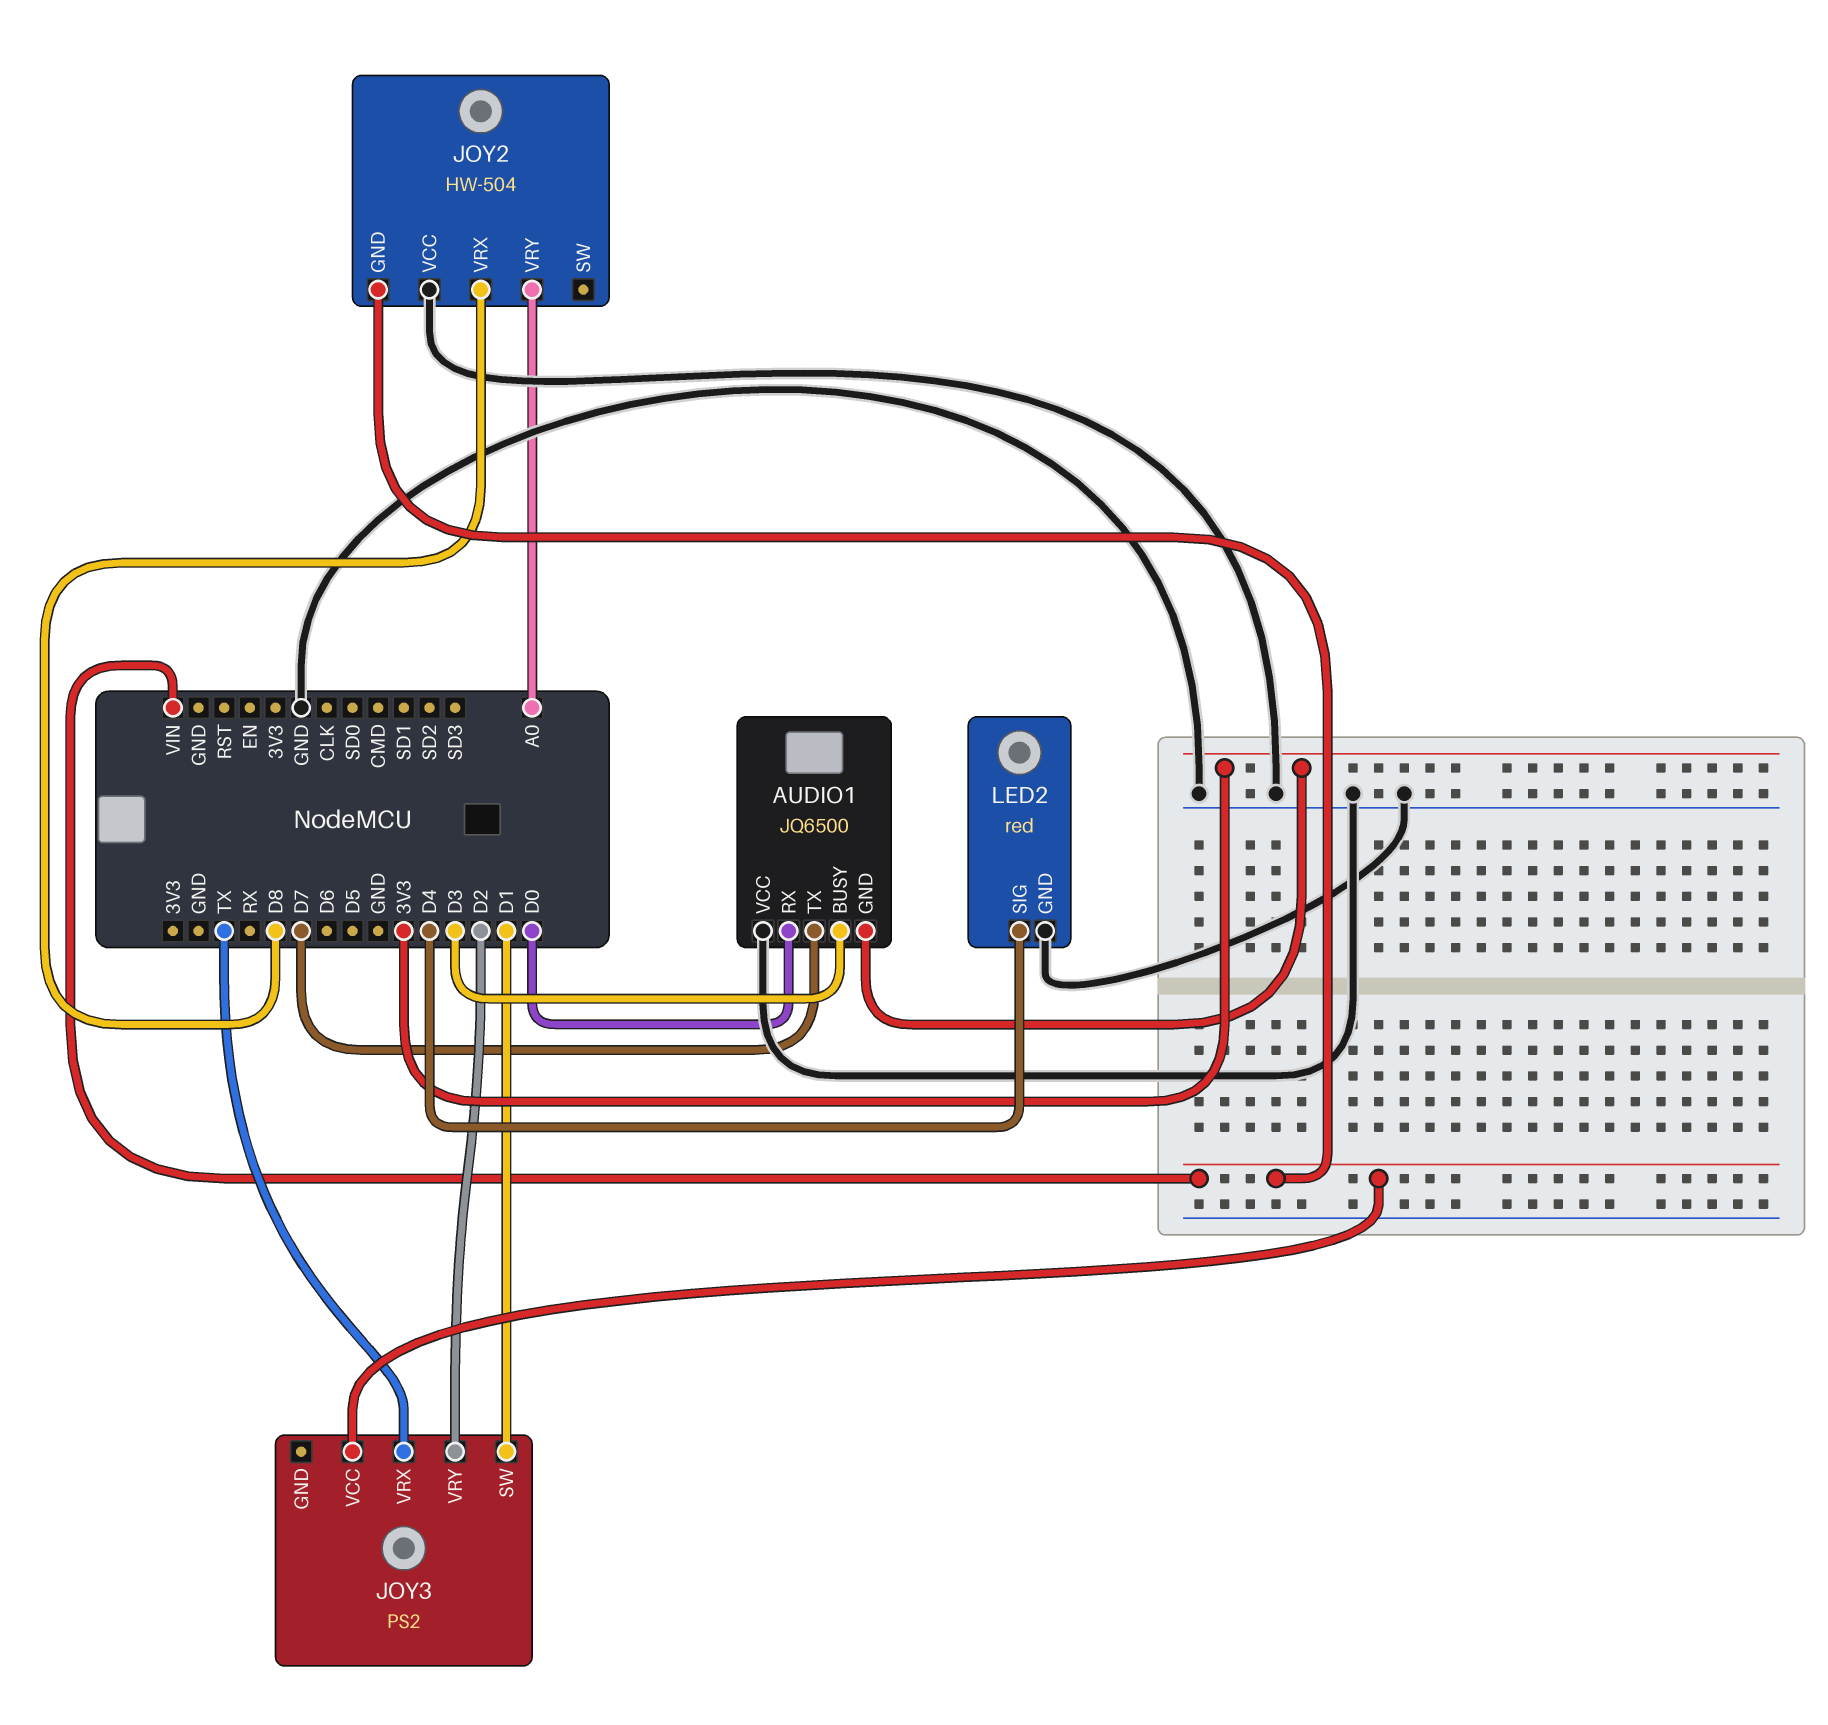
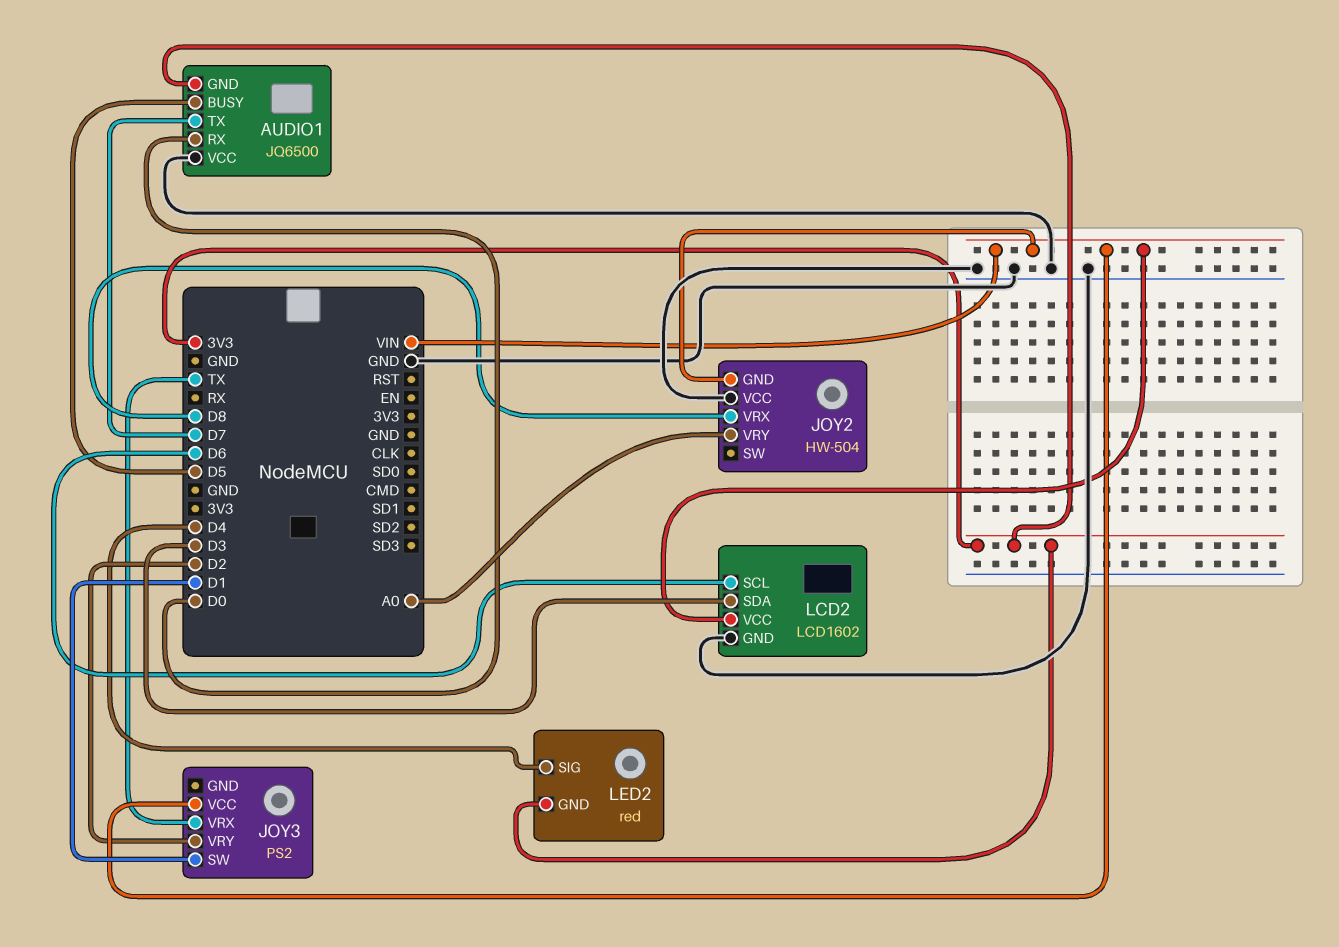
AUDIO1 pin BUSY: D3 -> D5
LCD2: none -> LCD1602
LCD2 pin GND: none -> GND
LCD2 pin SCL: none -> D6
LCD2 pin SDA: none -> D3
LCD2 pin VCC: none -> VIN
LED2 pin GND: GND -> 3V3

